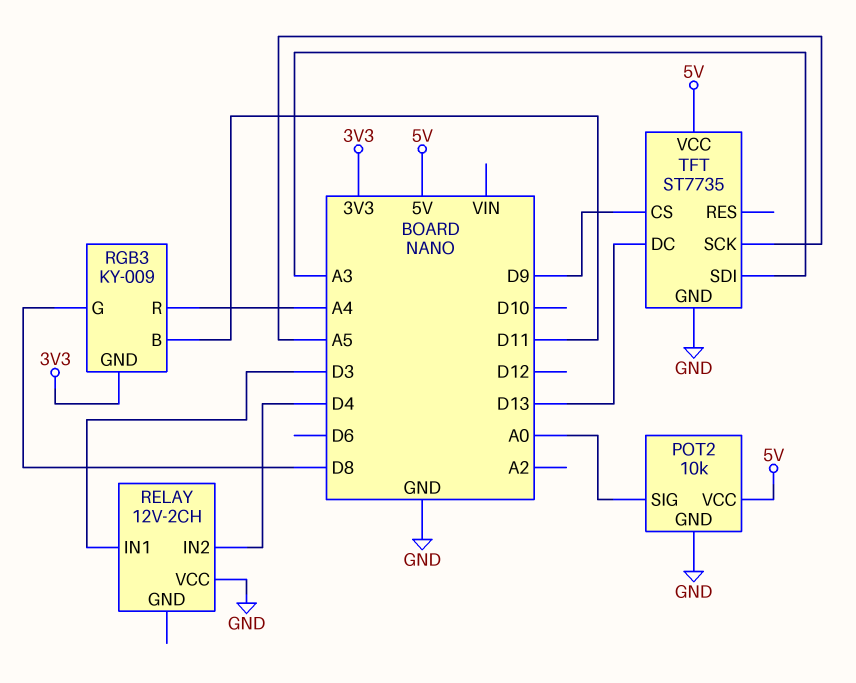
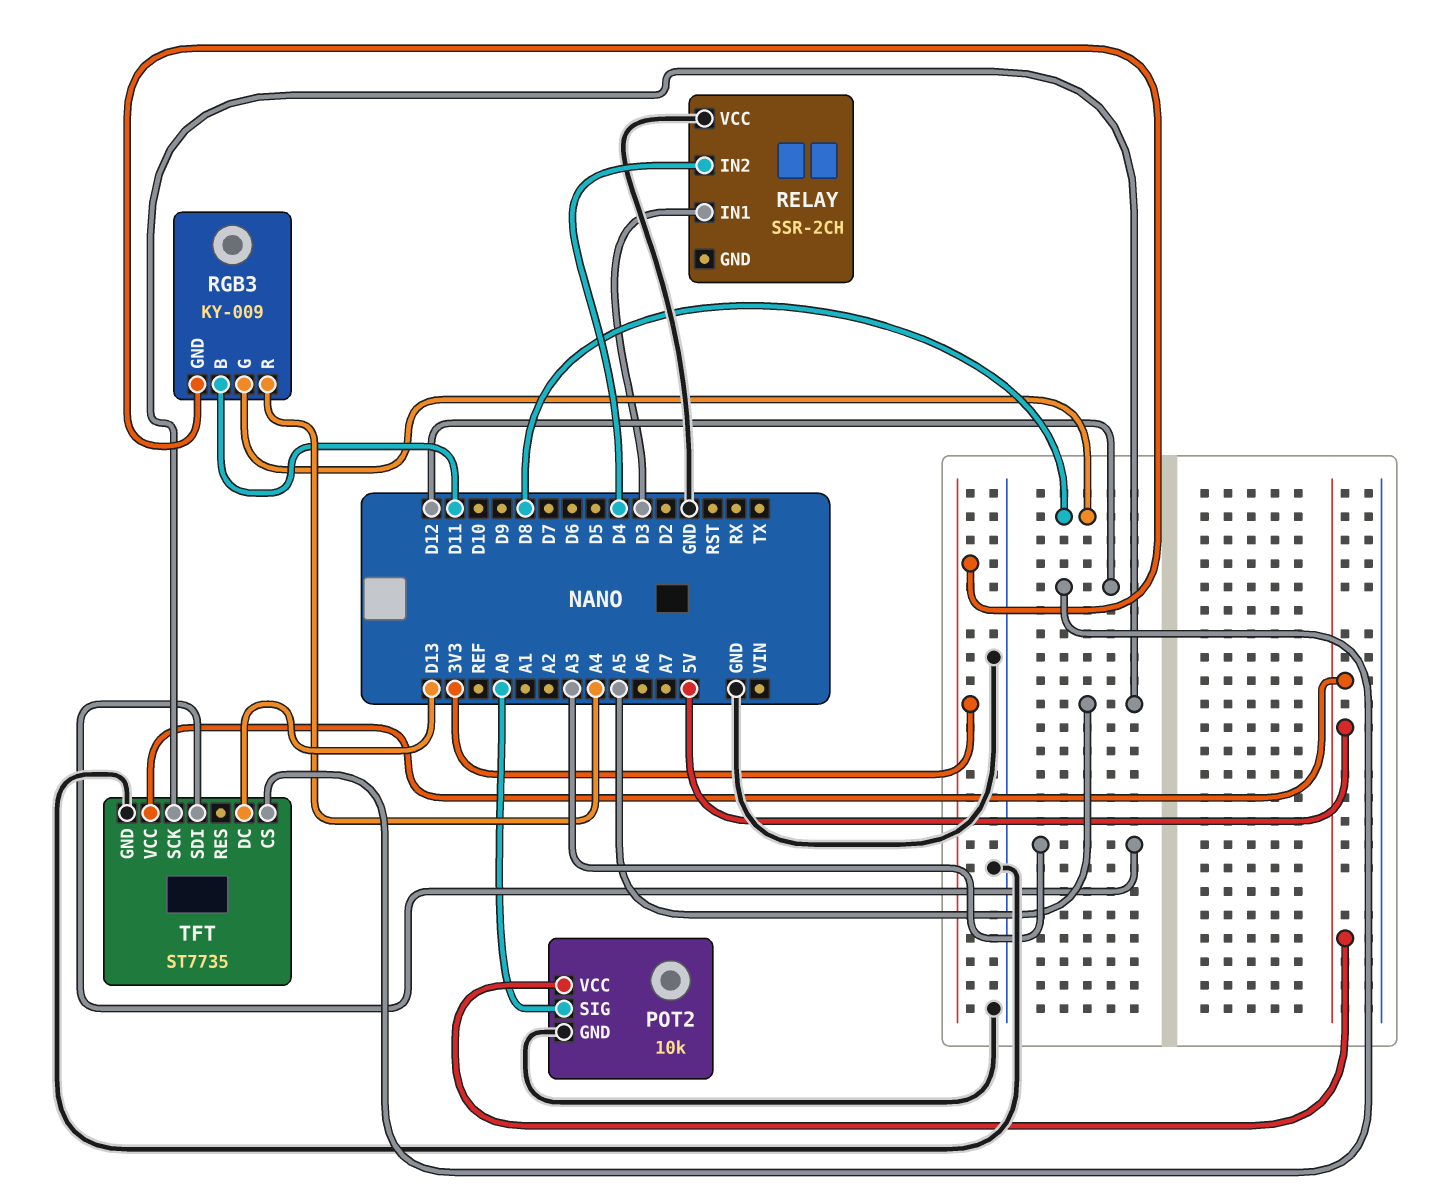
RELAY: 12V-2CH -> SSR-2CH
TFT pin CS: D9 -> D12

